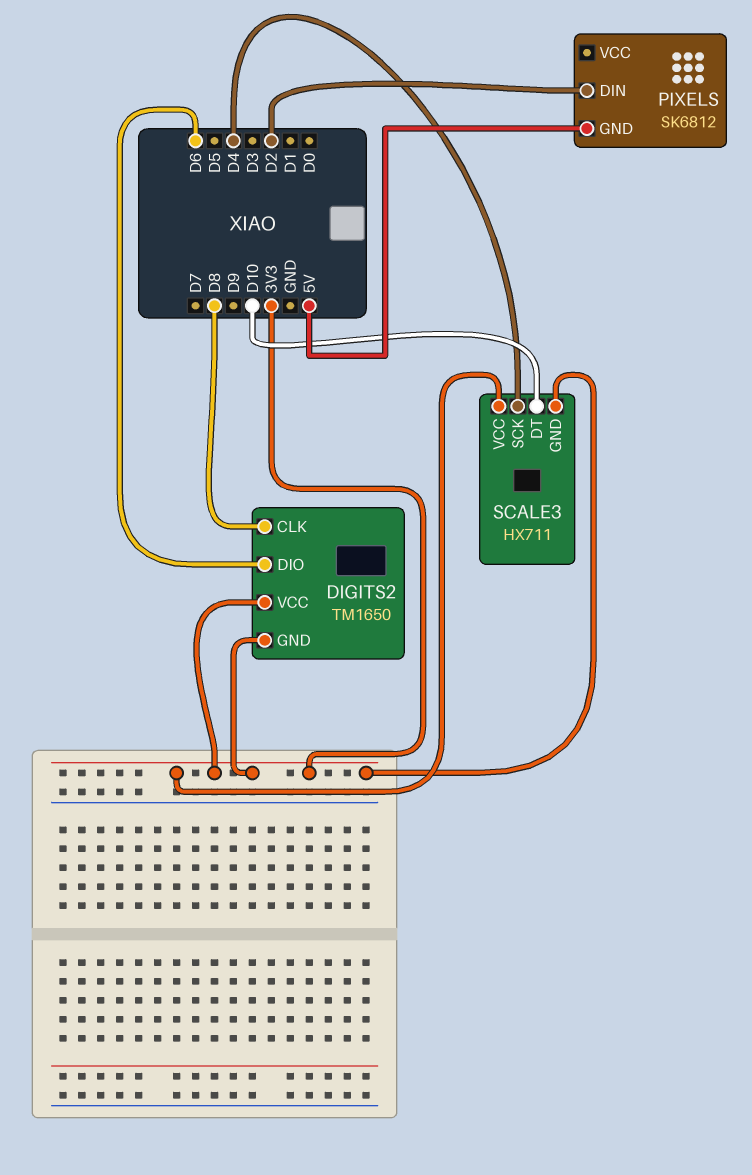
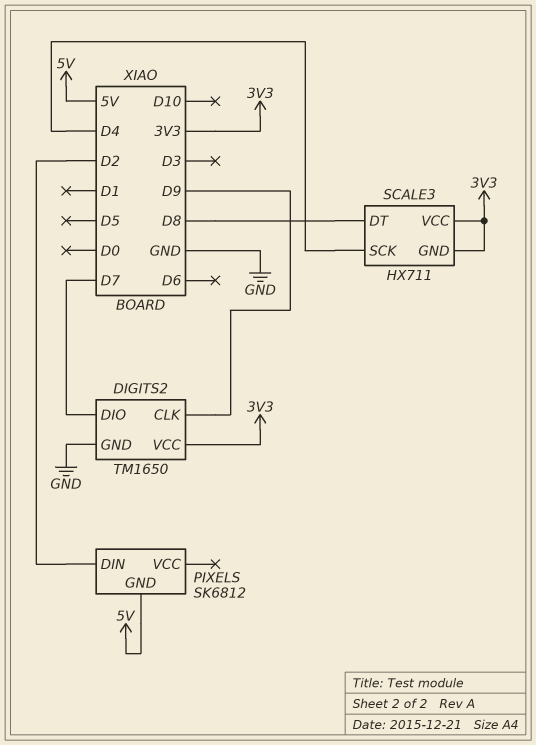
DIGITS2 pin CLK: D8 -> D9
DIGITS2 pin DIO: D6 -> D7
DIGITS2 pin GND: 3V3 -> GND
SCALE3 pin DT: D10 -> D8

